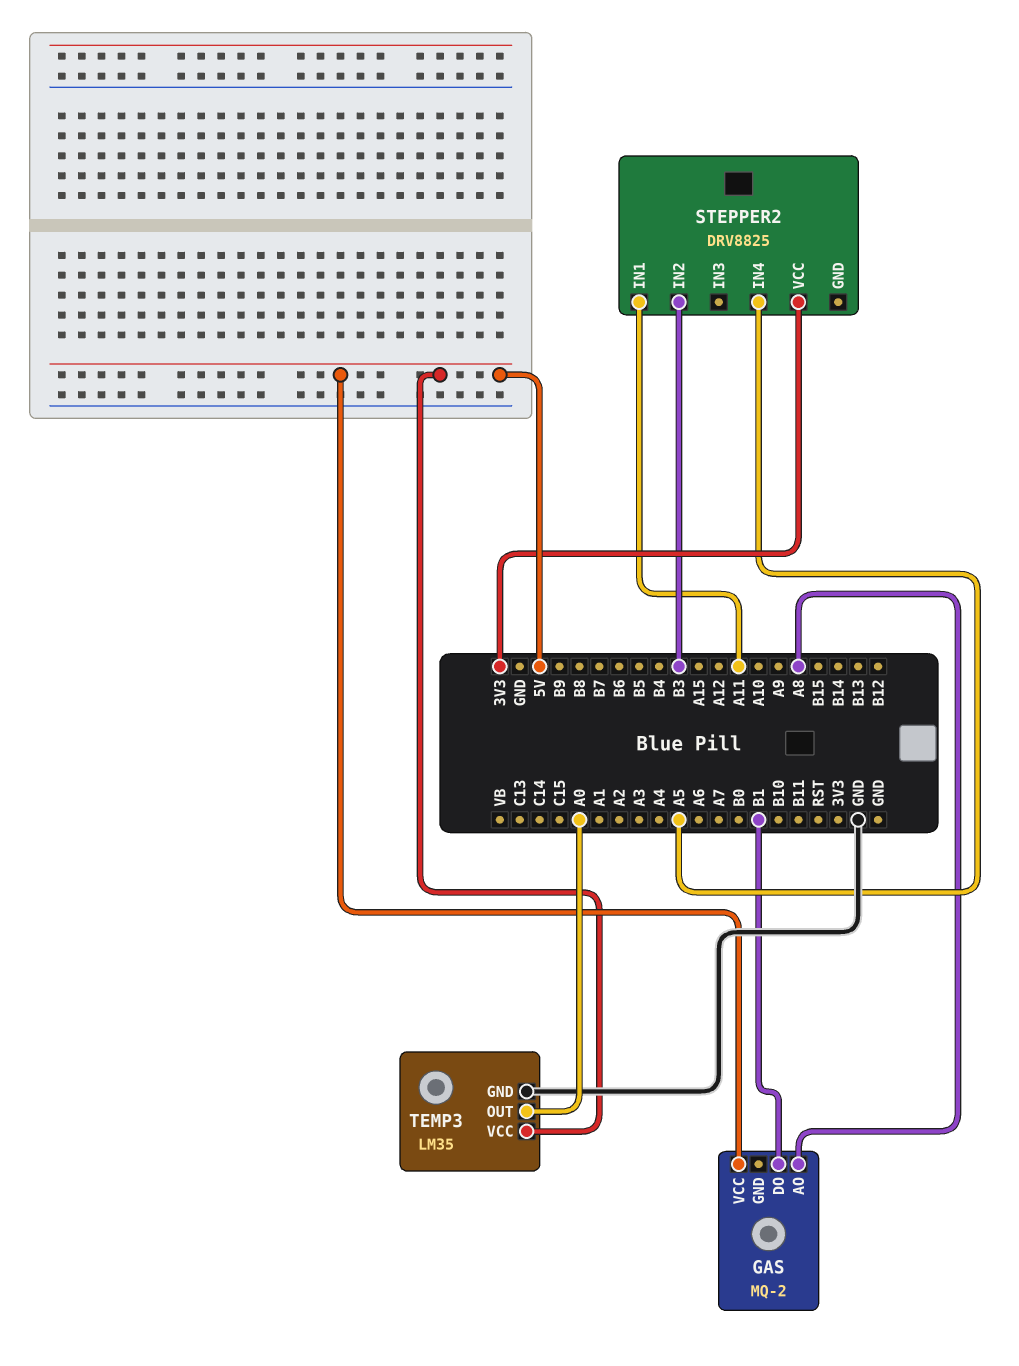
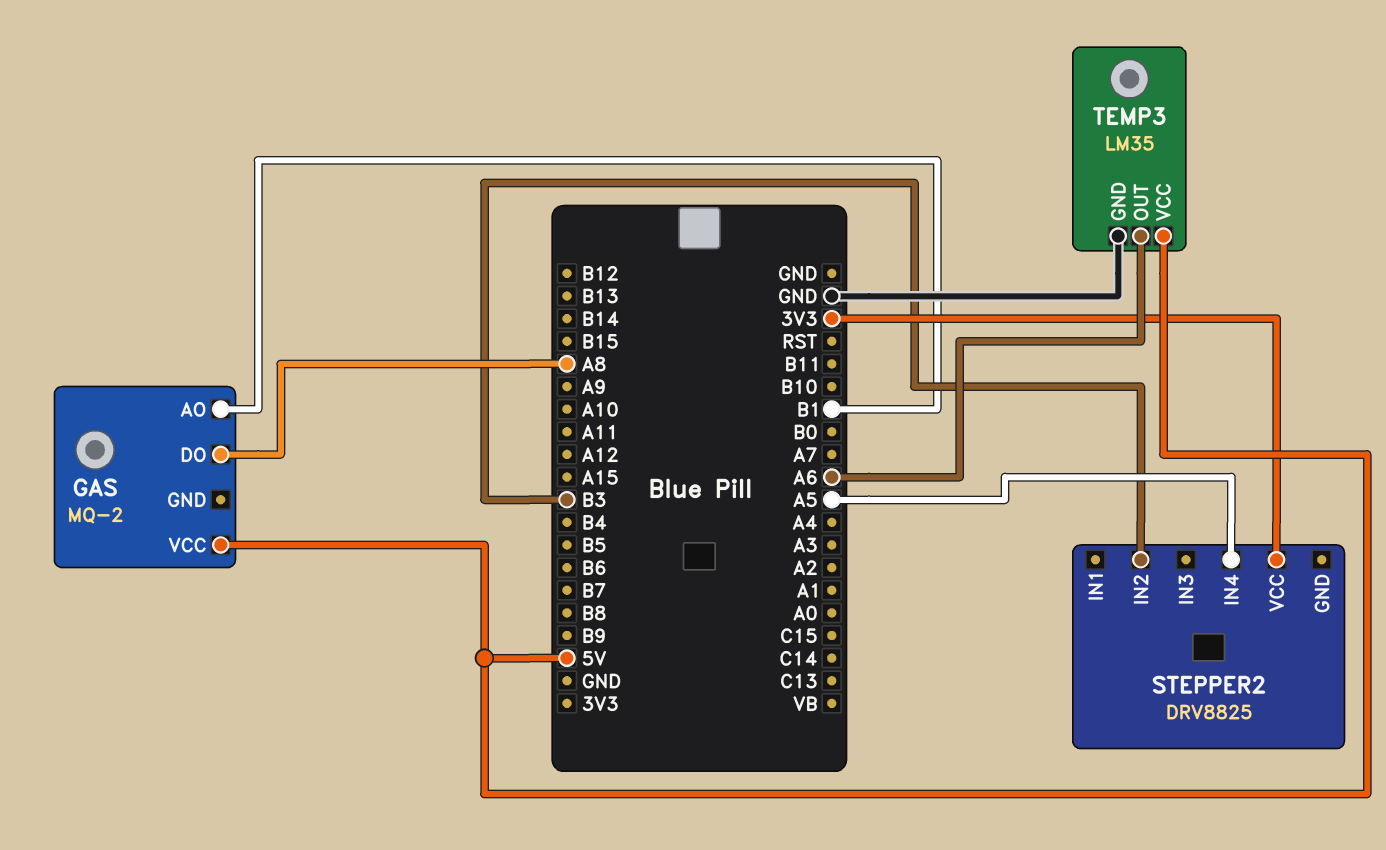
GAS pin AO: A8 -> B1
GAS pin DO: B1 -> A8
STEPPER2 pin IN1: A11 -> none
TEMP3 pin OUT: A0 -> A6

